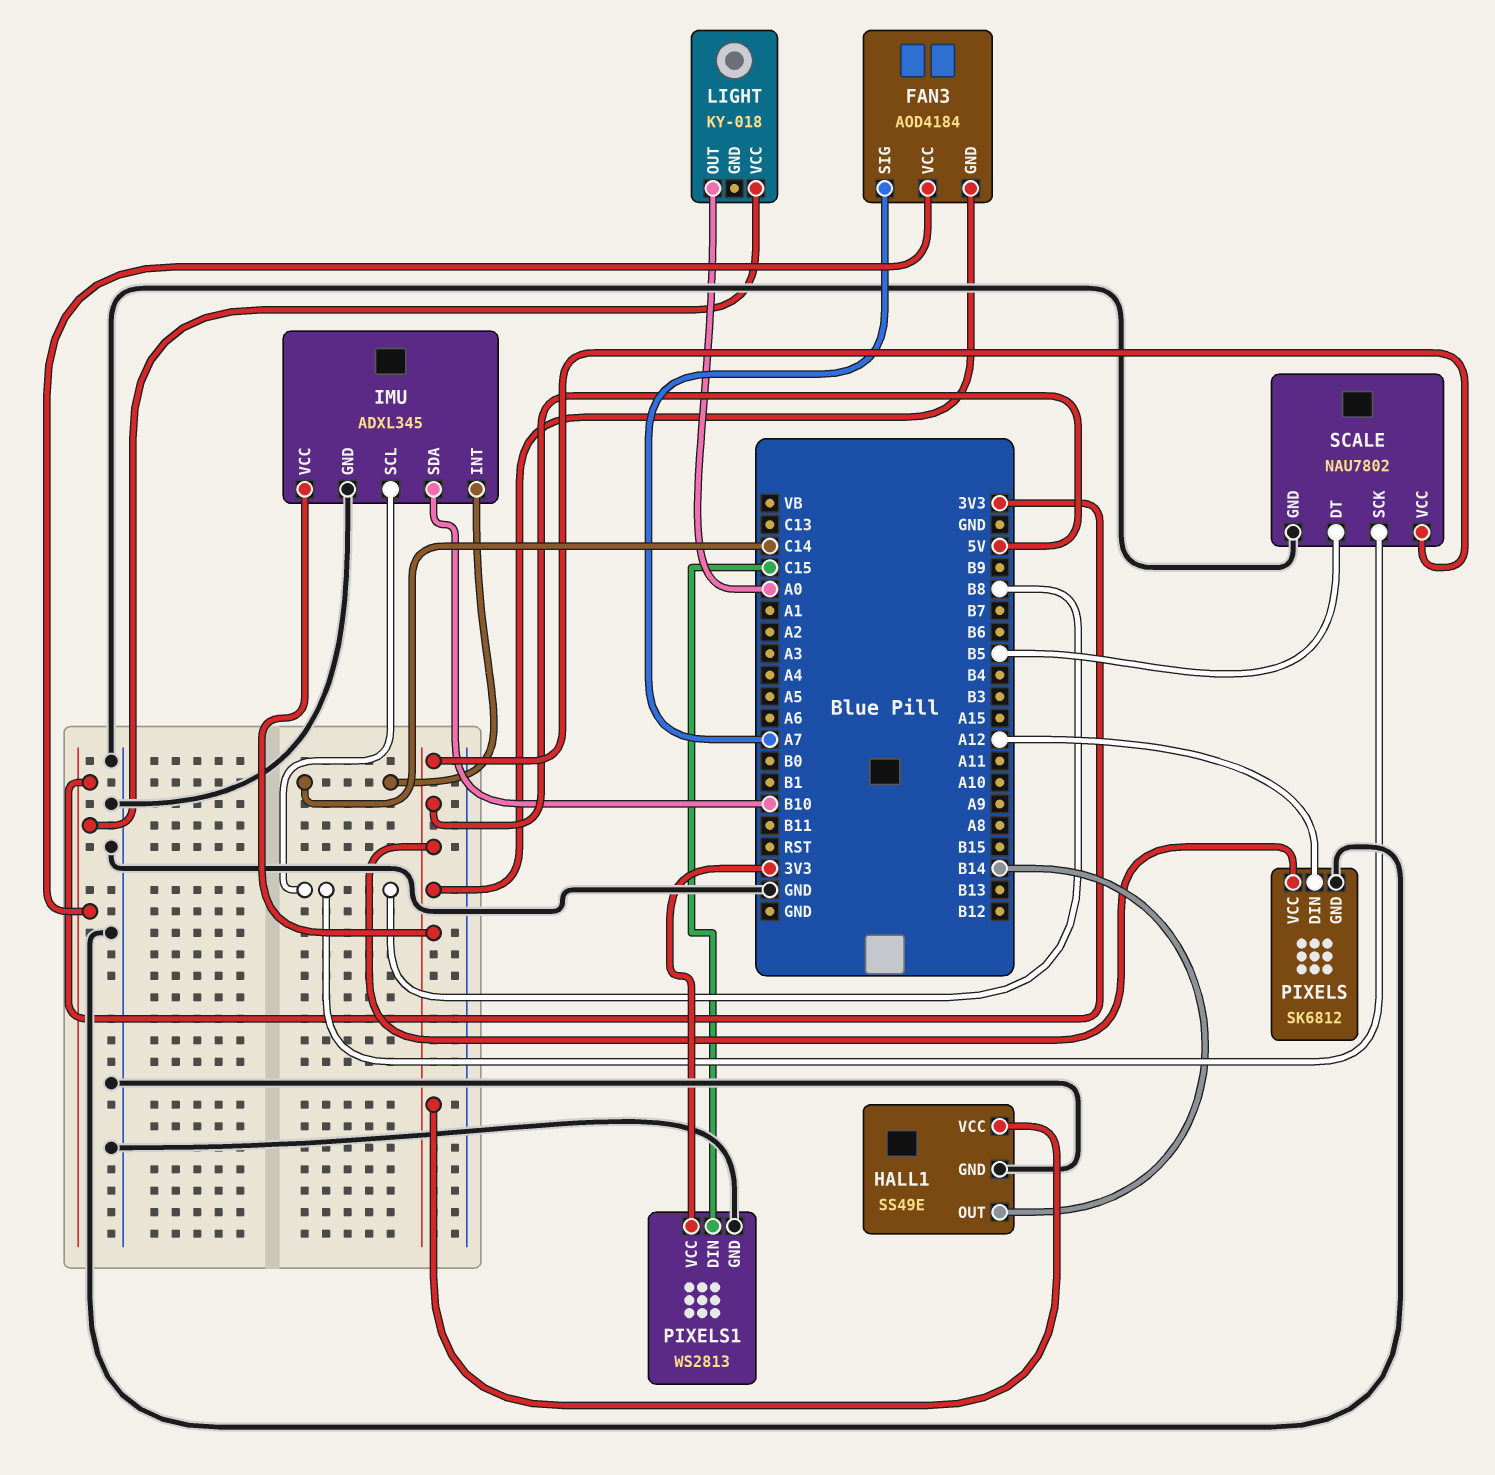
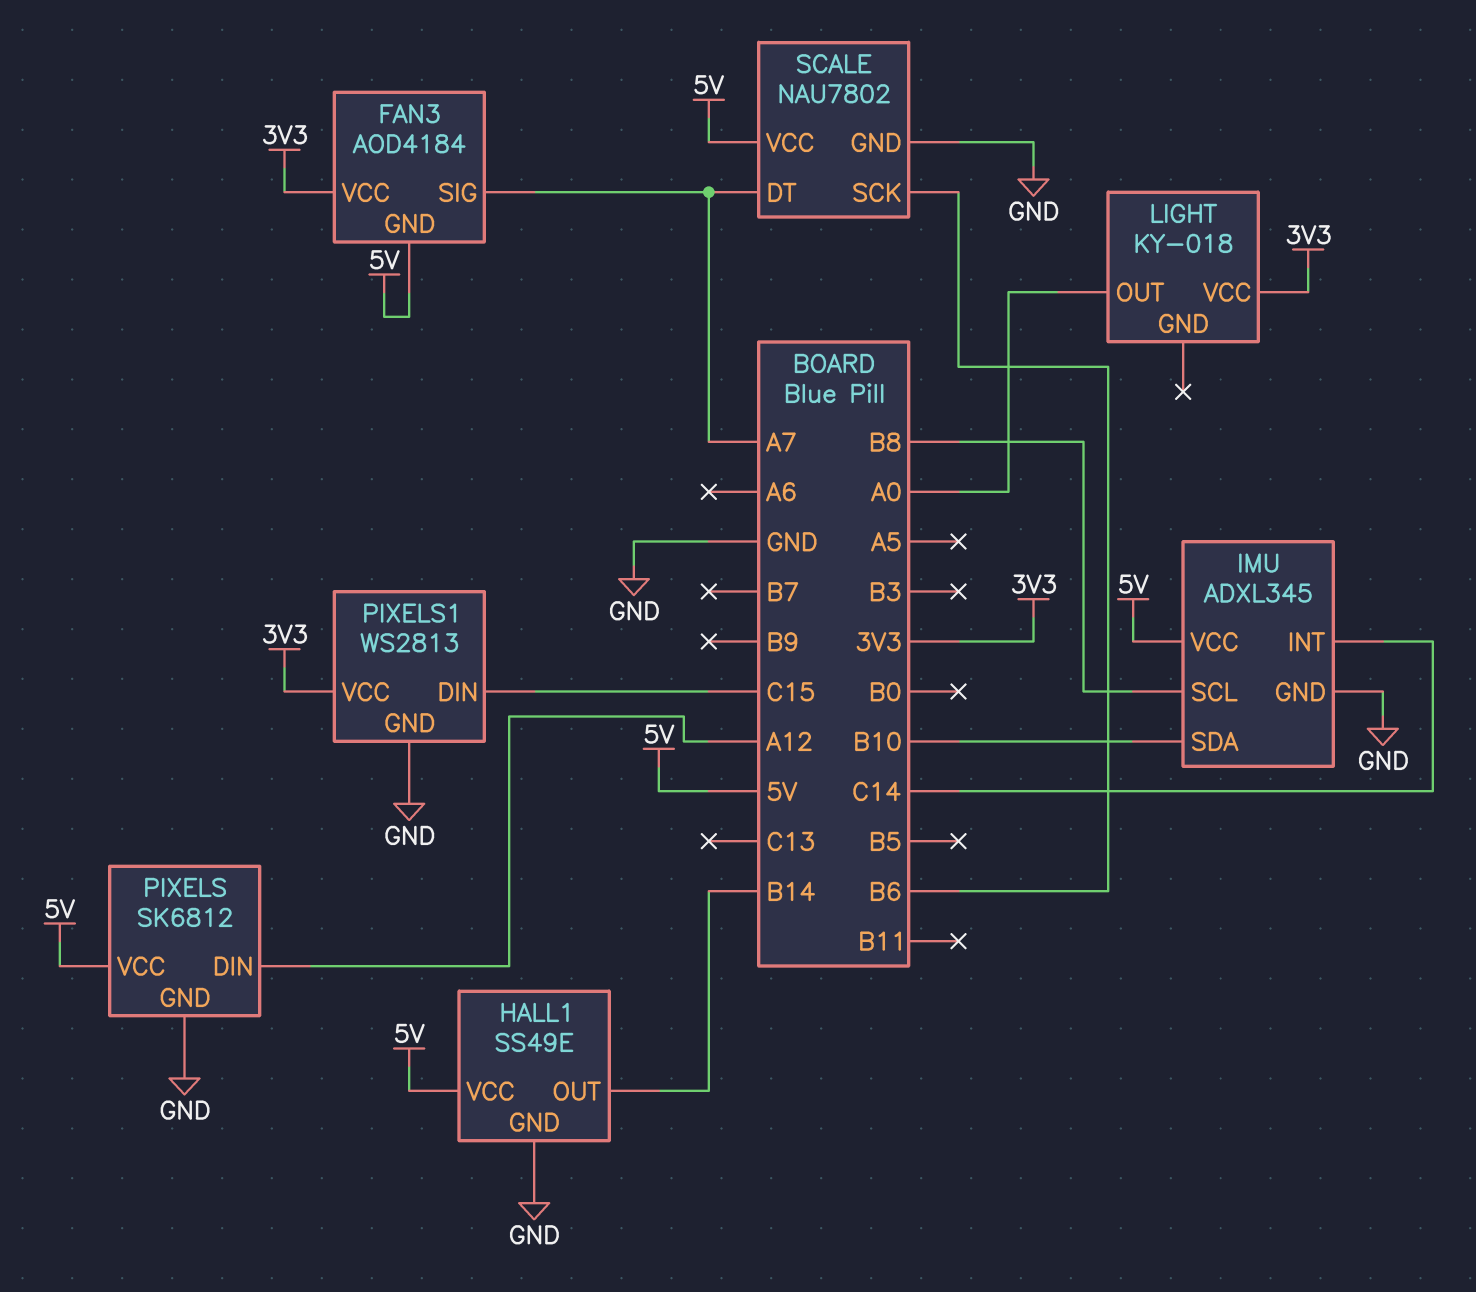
SCALE pin DT: B5 -> A7
SCALE pin SCK: B8 -> B6

